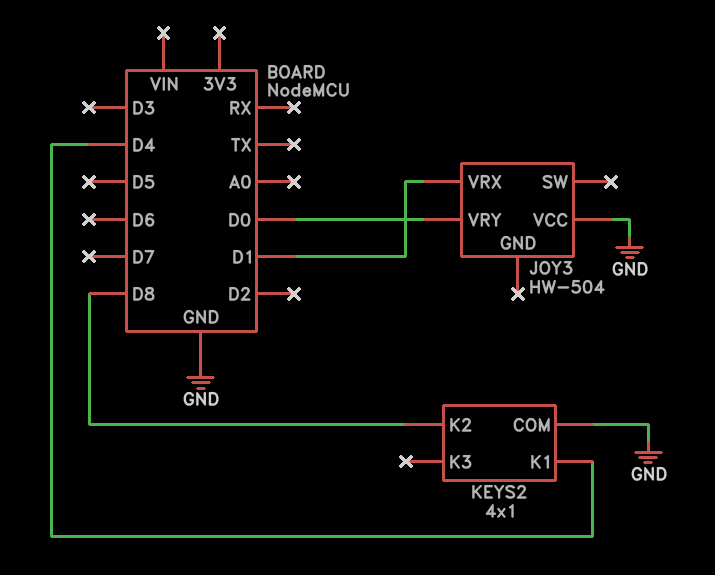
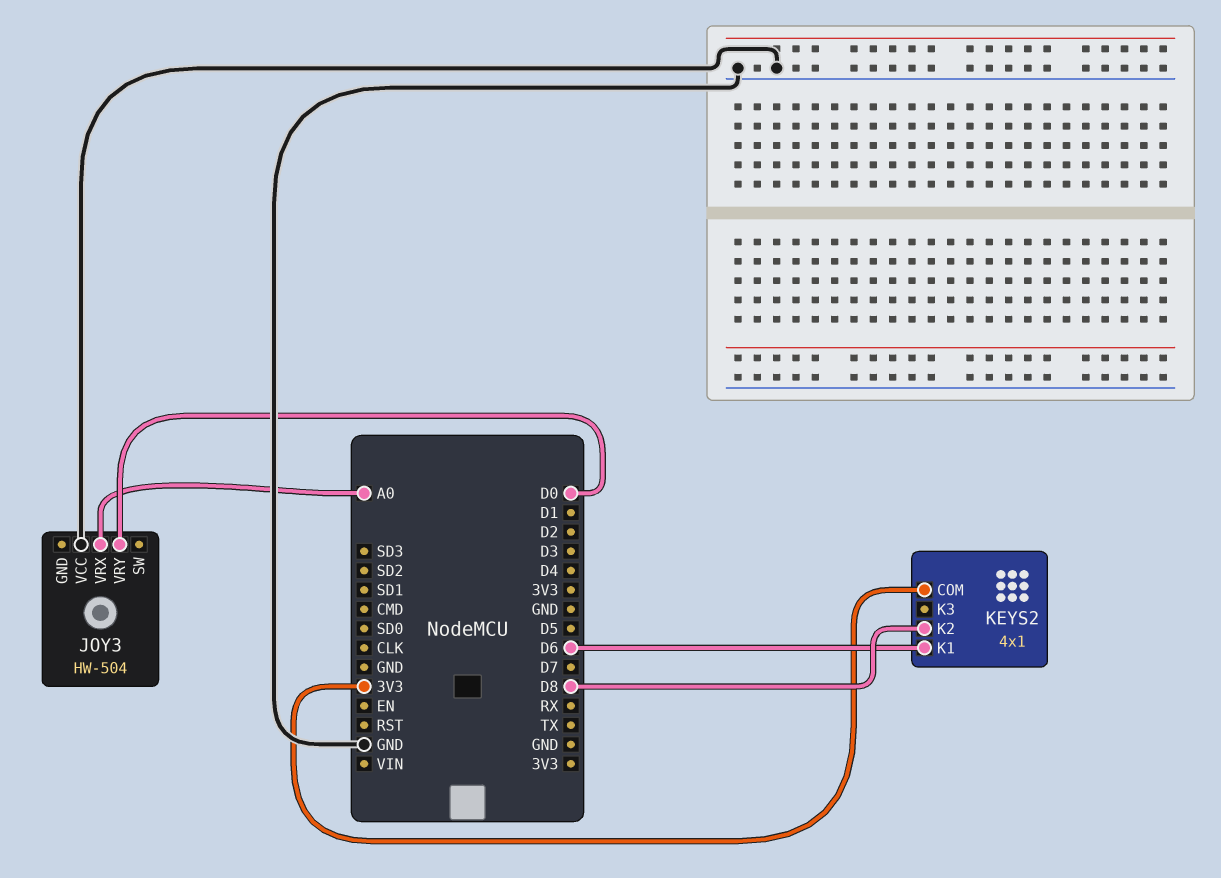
JOY3 pin VRX: D1 -> A0
KEYS2 pin COM: GND -> 3V3
KEYS2 pin K1: D4 -> D6

